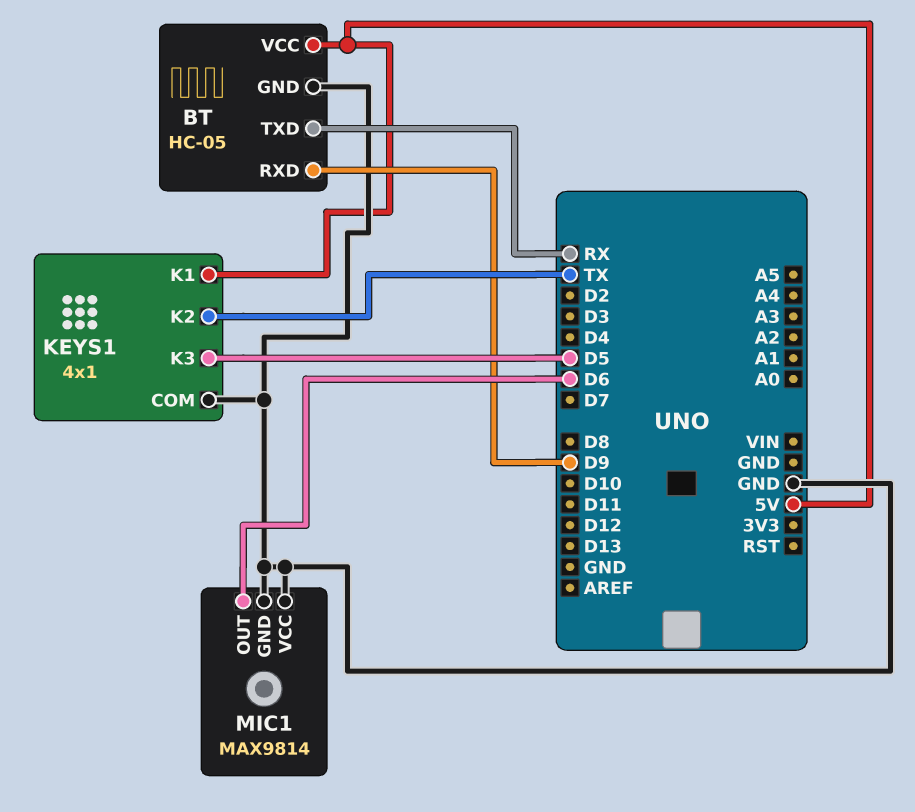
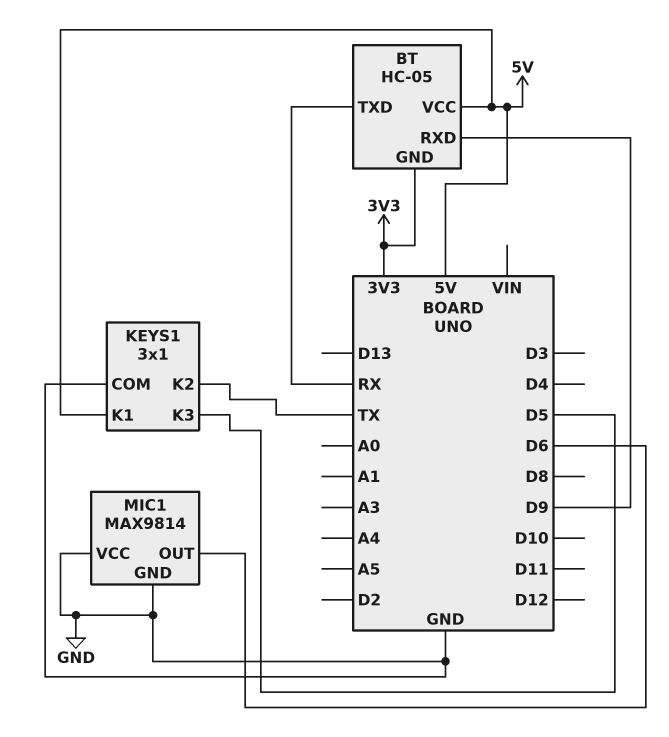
BT pin GND: GND -> 3V3
KEYS1: 4x1 -> 3x1

